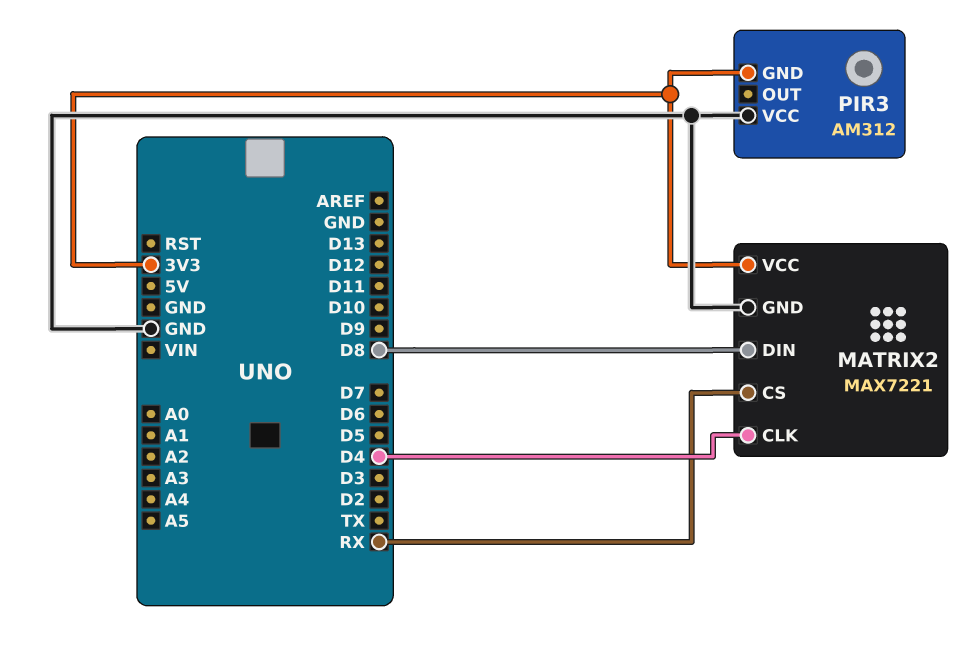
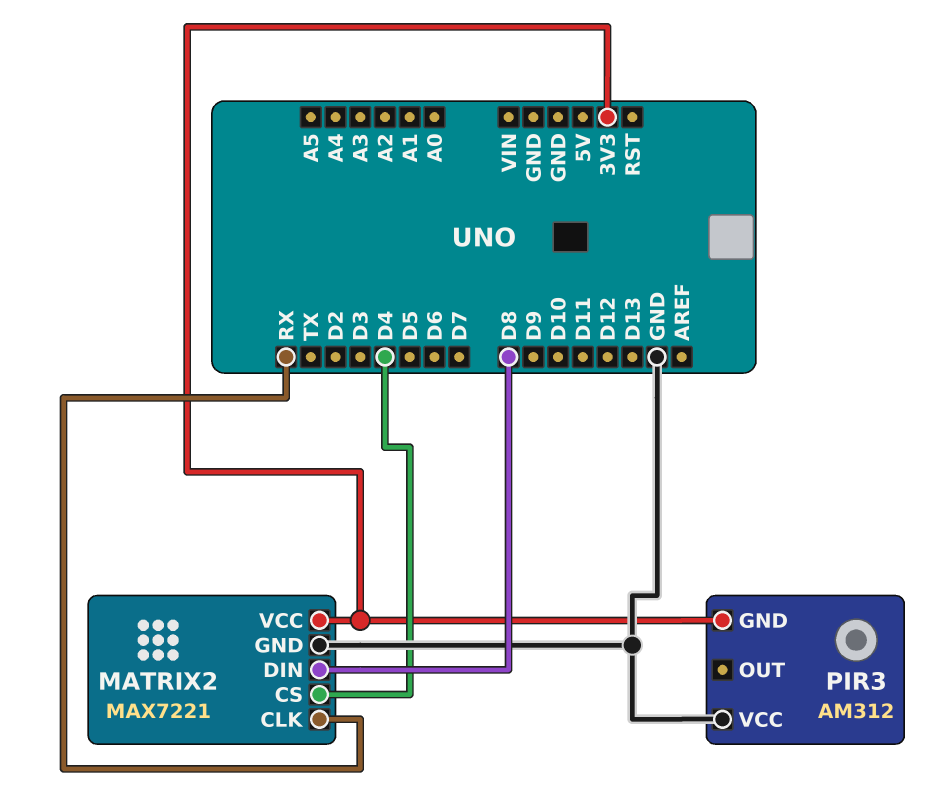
MATRIX2 pin CLK: D4 -> RX
MATRIX2 pin CS: RX -> D4

